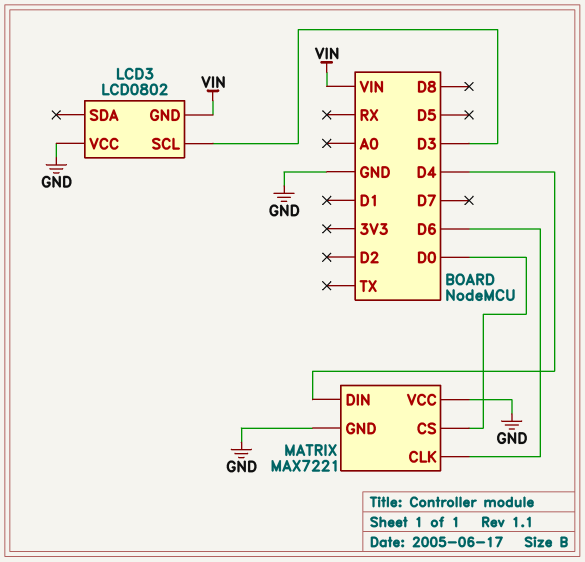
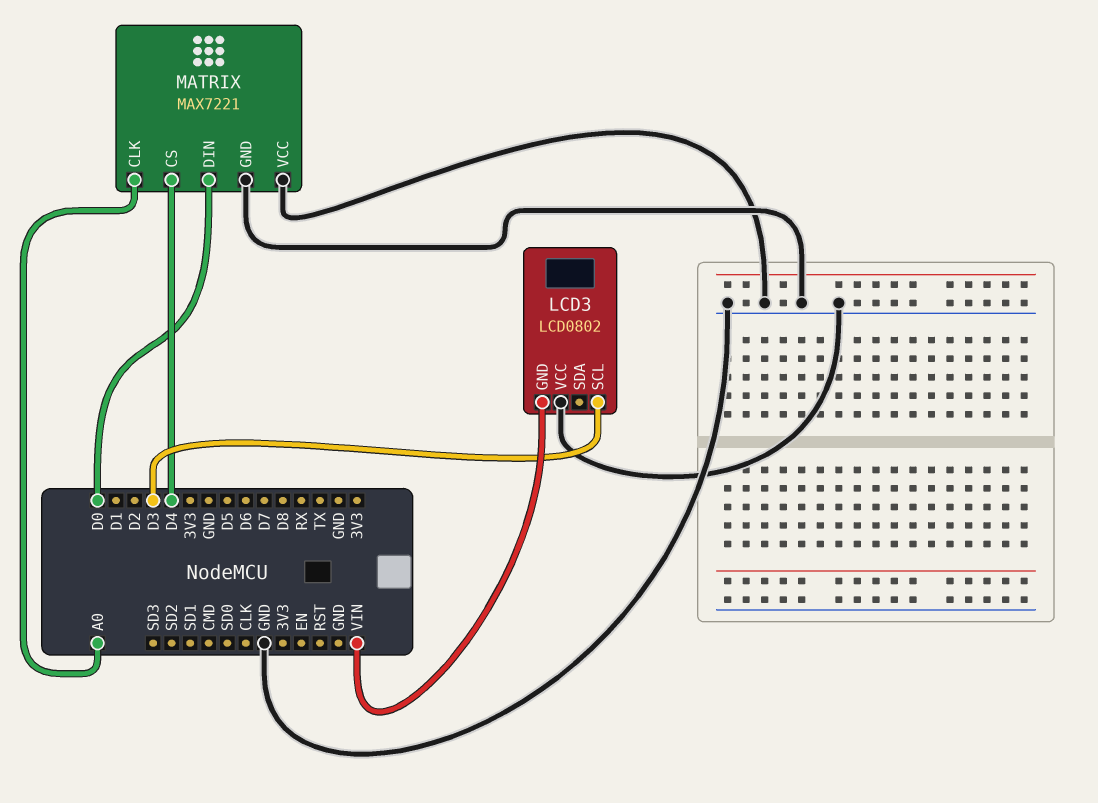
MATRIX pin CLK: D6 -> A0
MATRIX pin CS: D0 -> D4
MATRIX pin DIN: D4 -> D0

